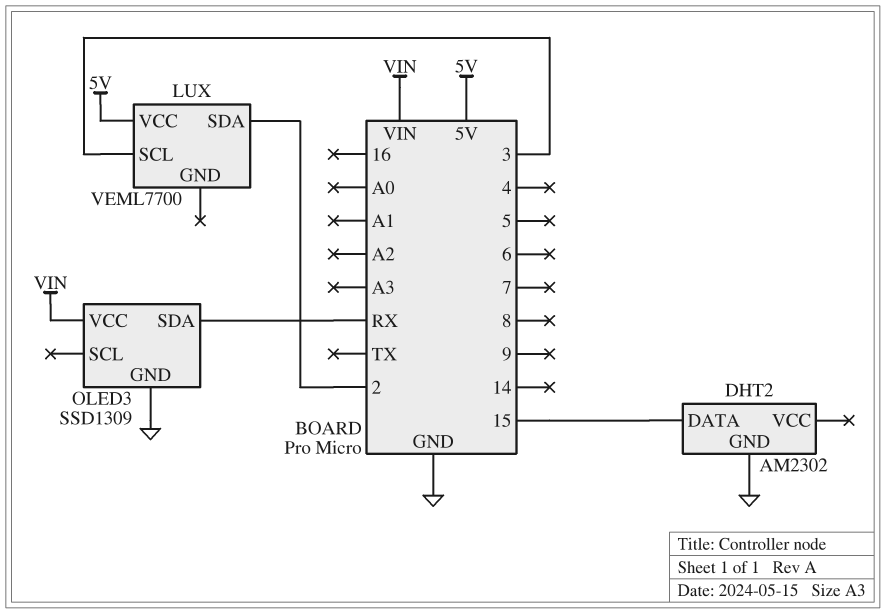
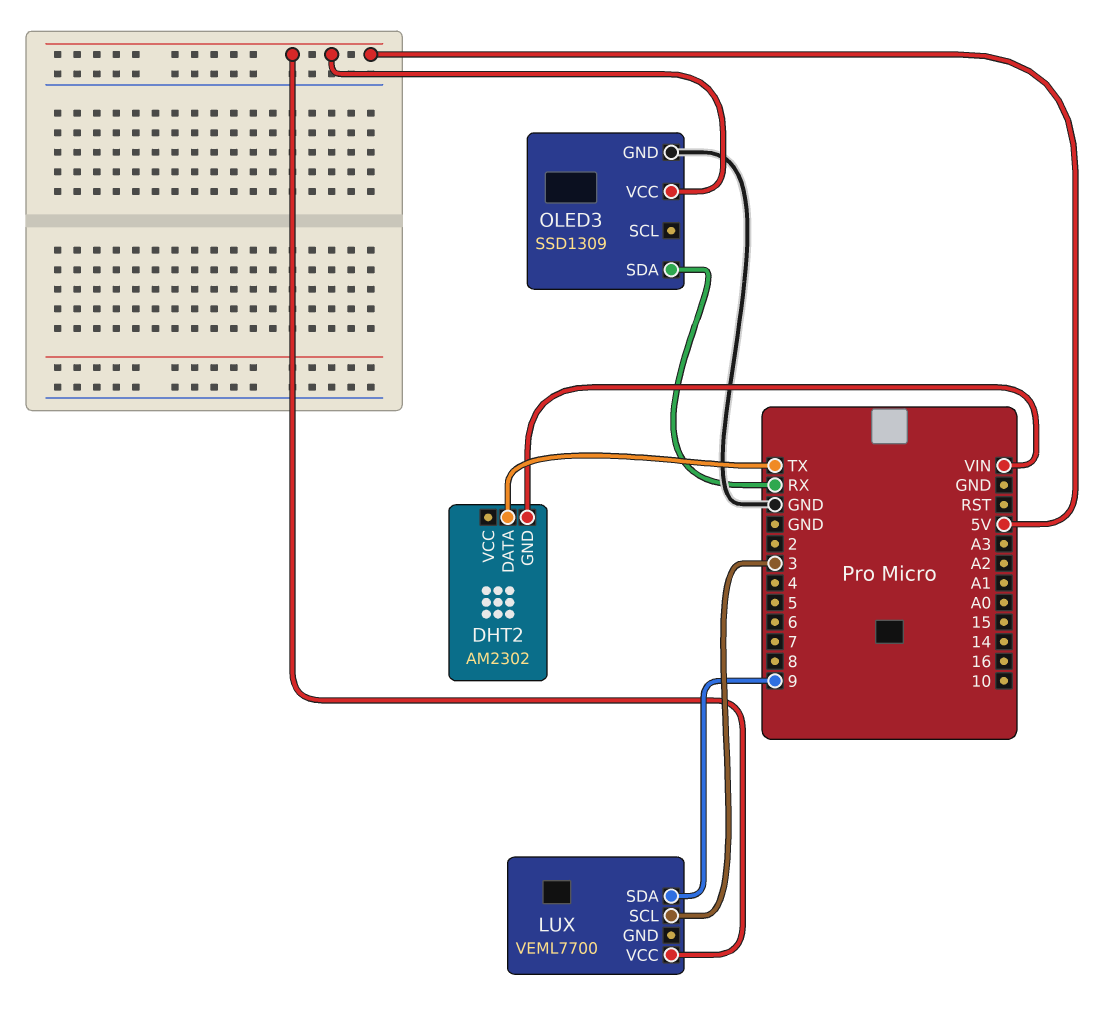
DHT2 pin DATA: 15 -> TX
DHT2 pin GND: GND -> VIN
LUX pin SDA: 2 -> 9
OLED3 pin VCC: VIN -> 5V

